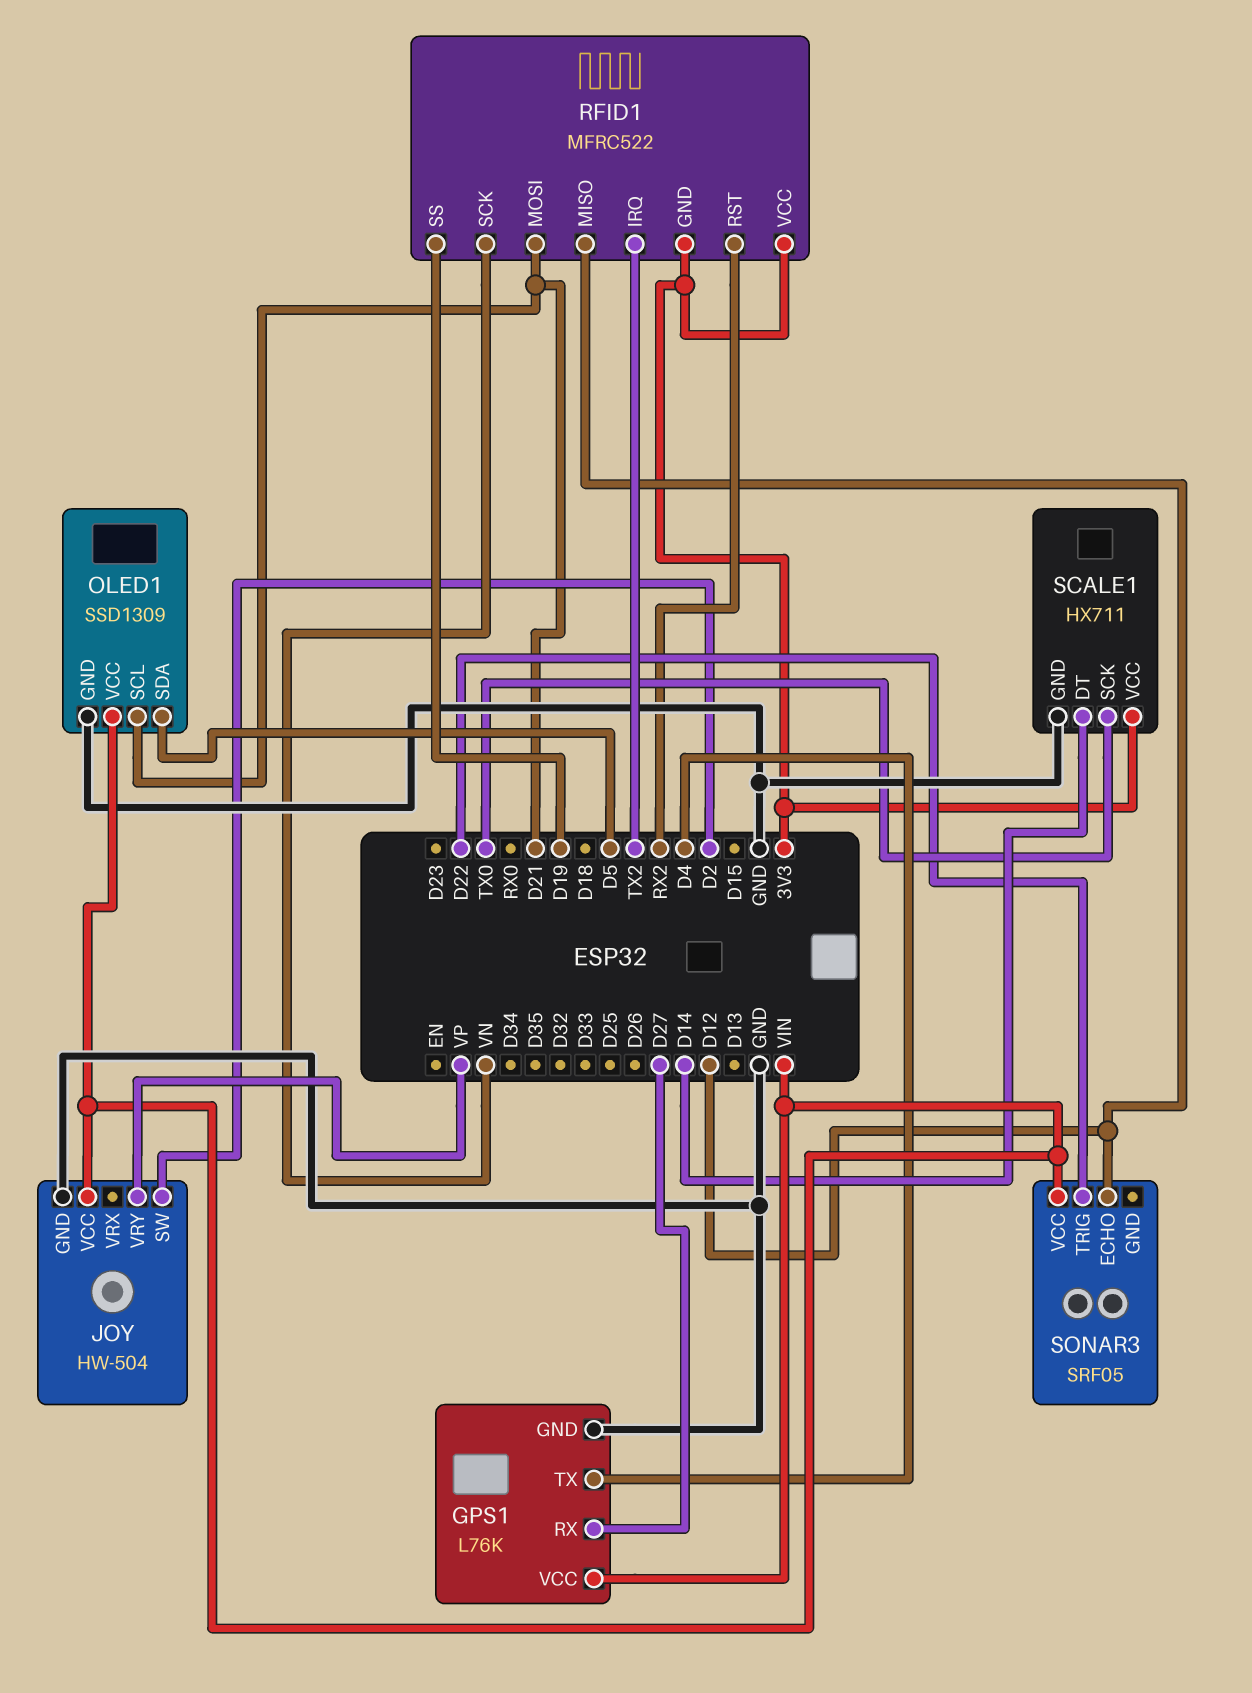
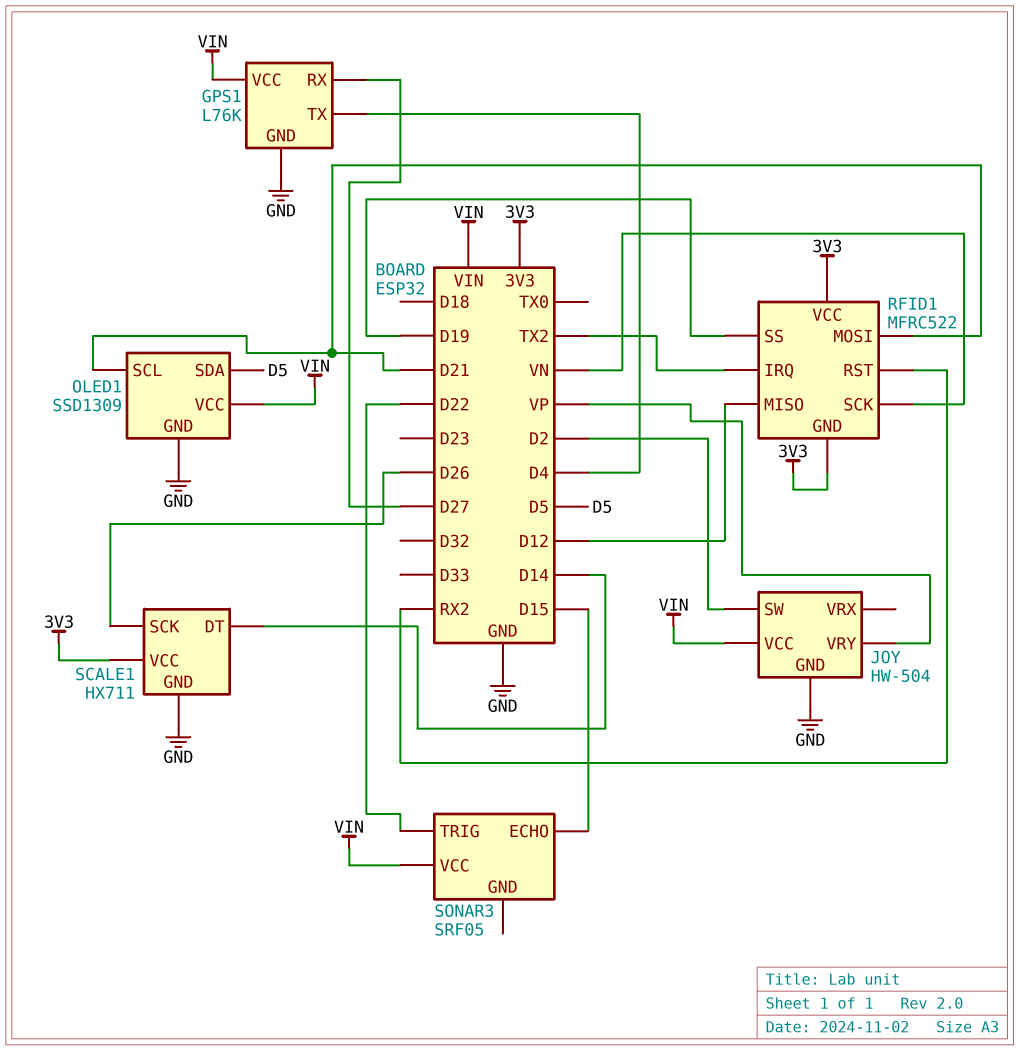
SCALE1 pin SCK: TX0 -> D26
SONAR3 pin ECHO: D12 -> D15

